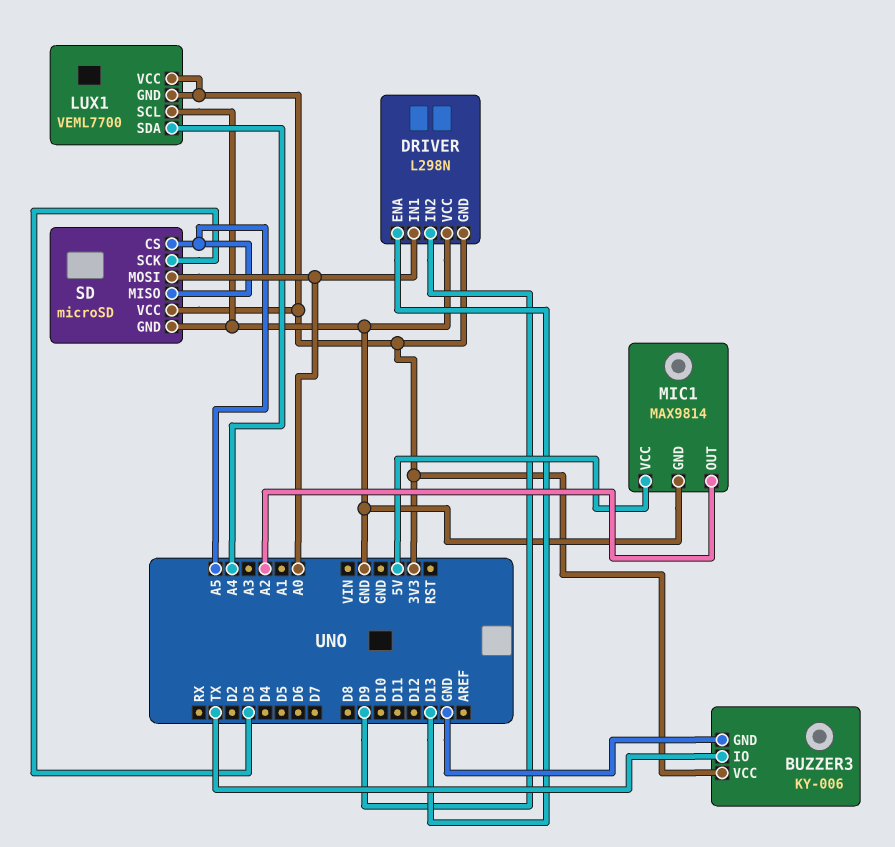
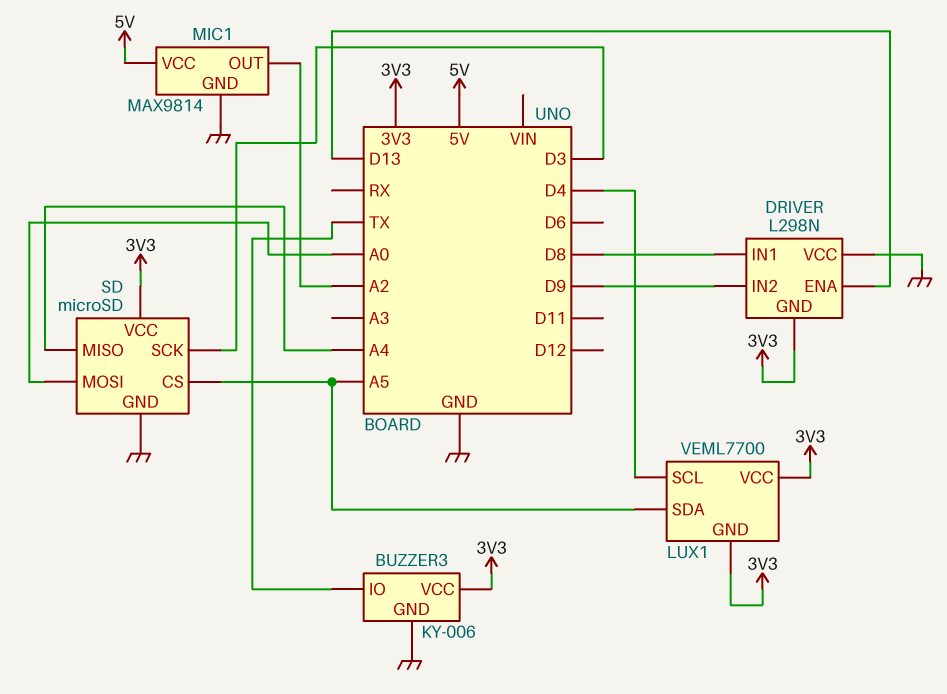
DRIVER pin IN1: A0 -> D8
LUX1 pin SCL: GND -> D4
LUX1 pin SDA: A4 -> A5
SD pin MISO: A5 -> A4

